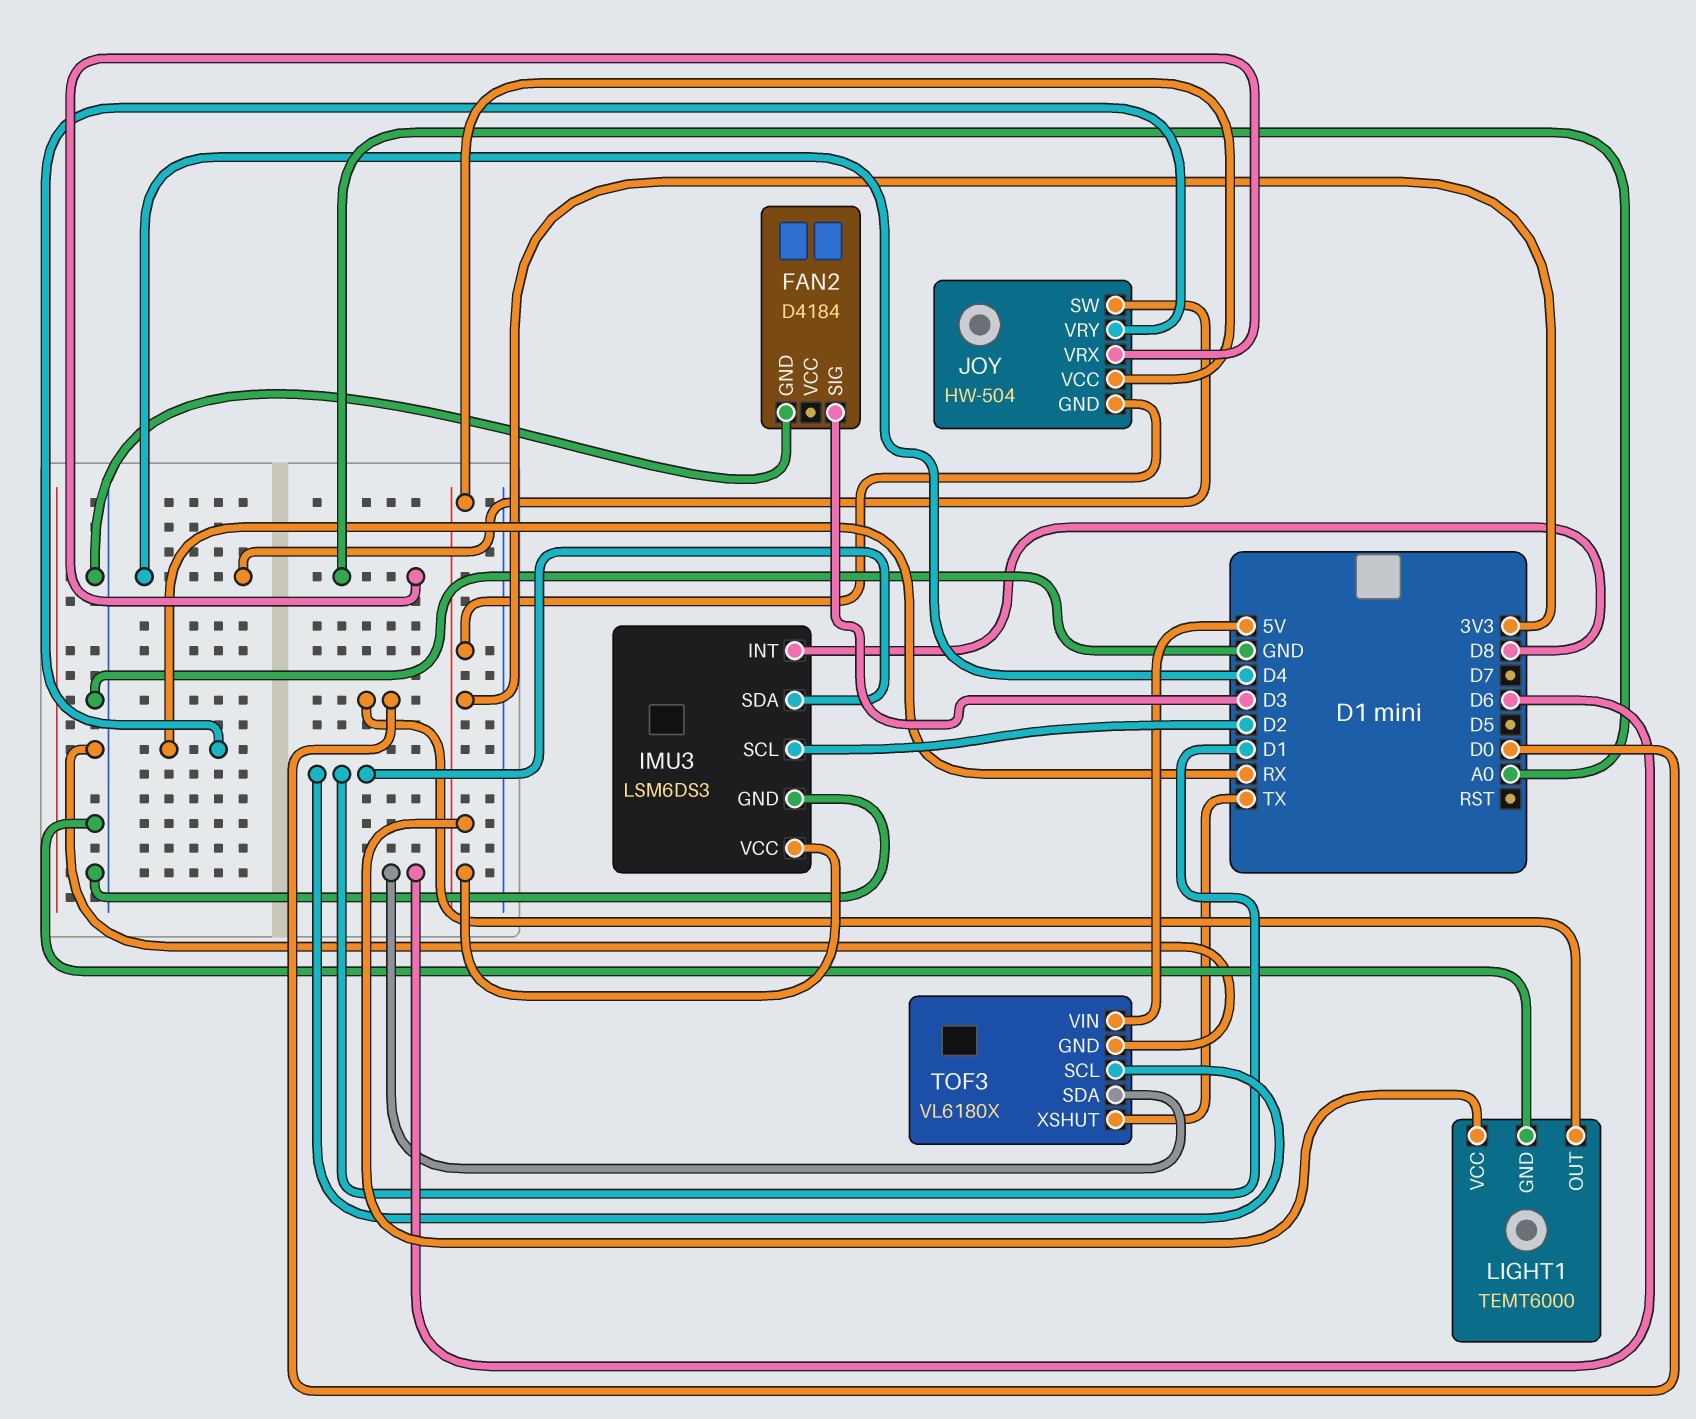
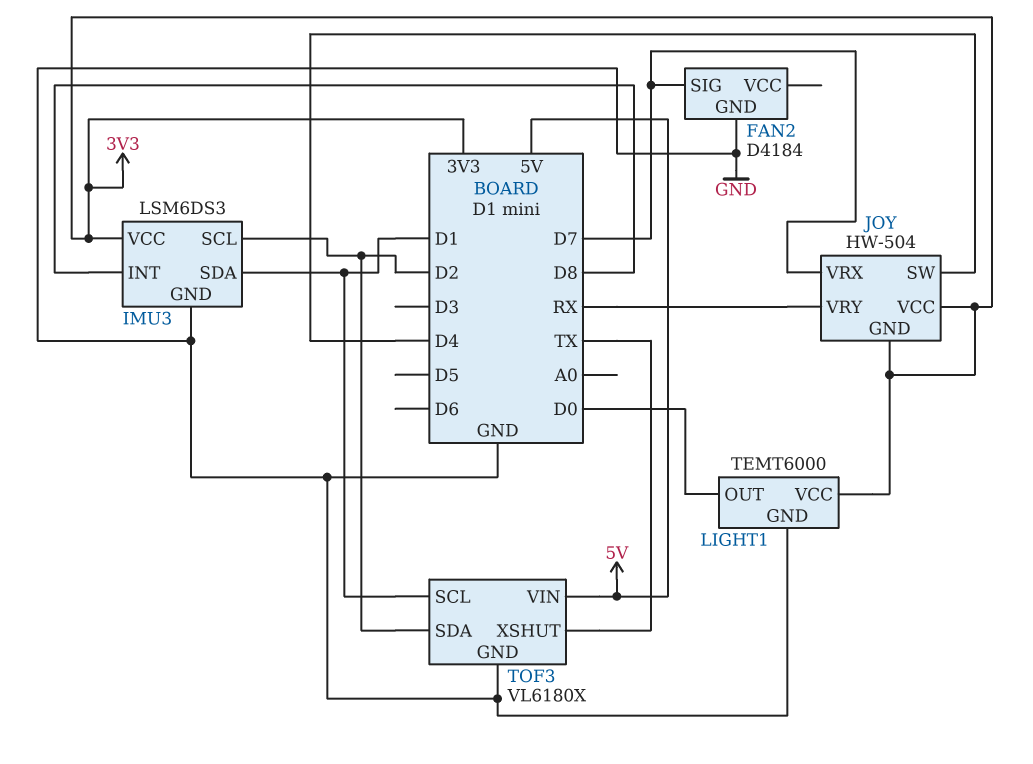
FAN2 pin SIG: D3 -> D7
JOY pin VRX: A0 -> D7
TOF3 pin SDA: D6 -> D2

